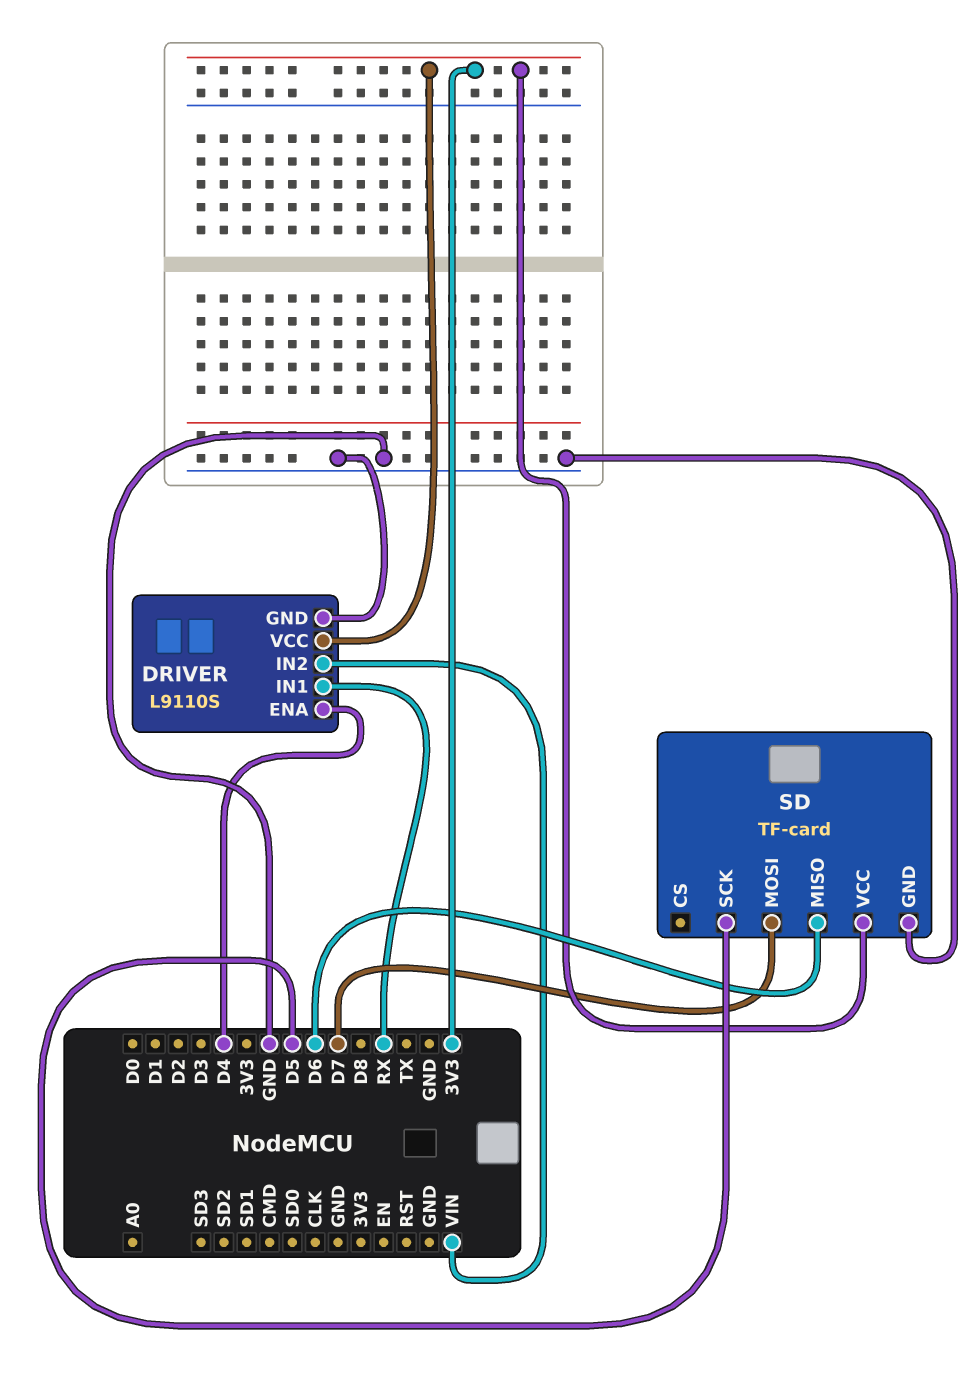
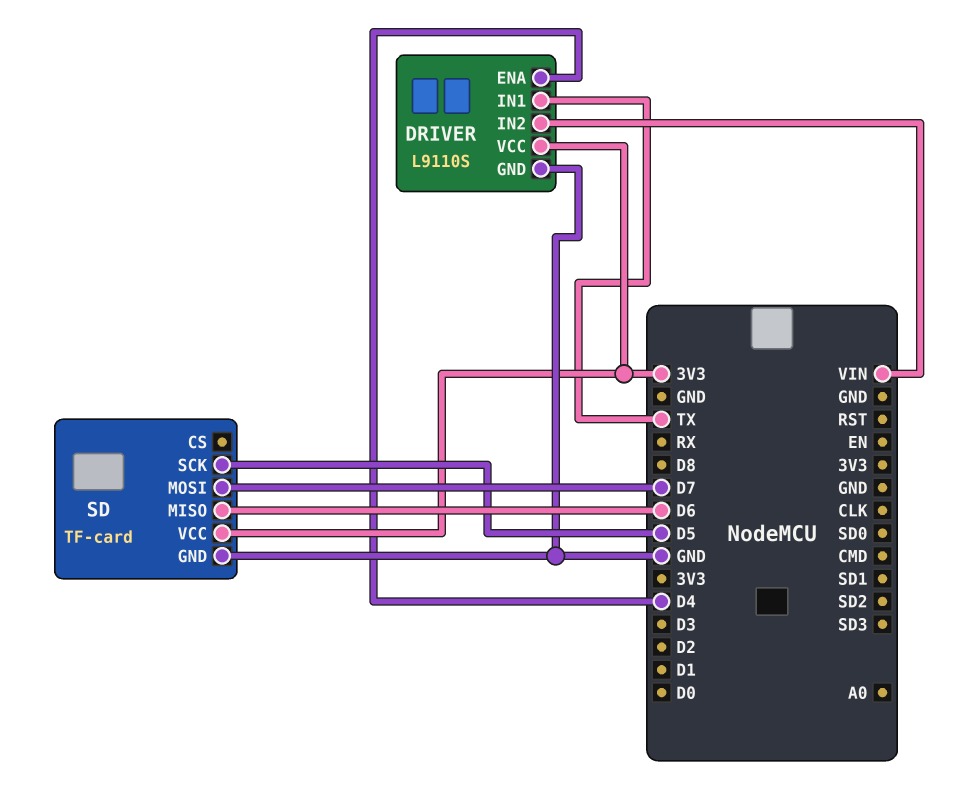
DRIVER pin IN1: RX -> TX

